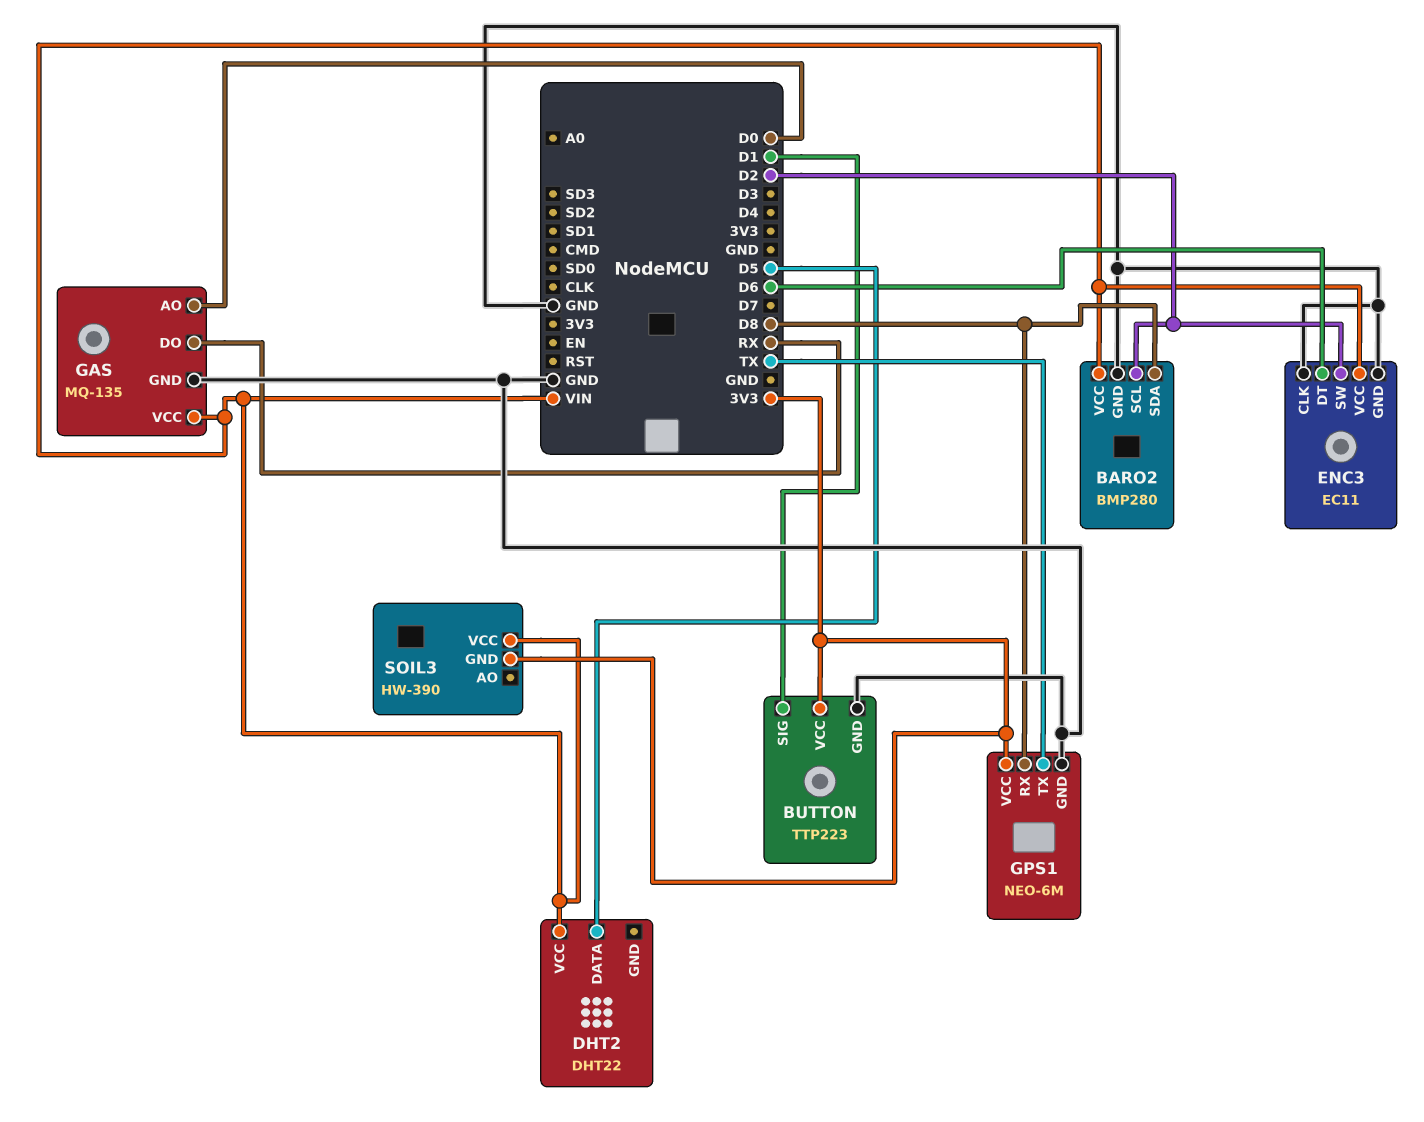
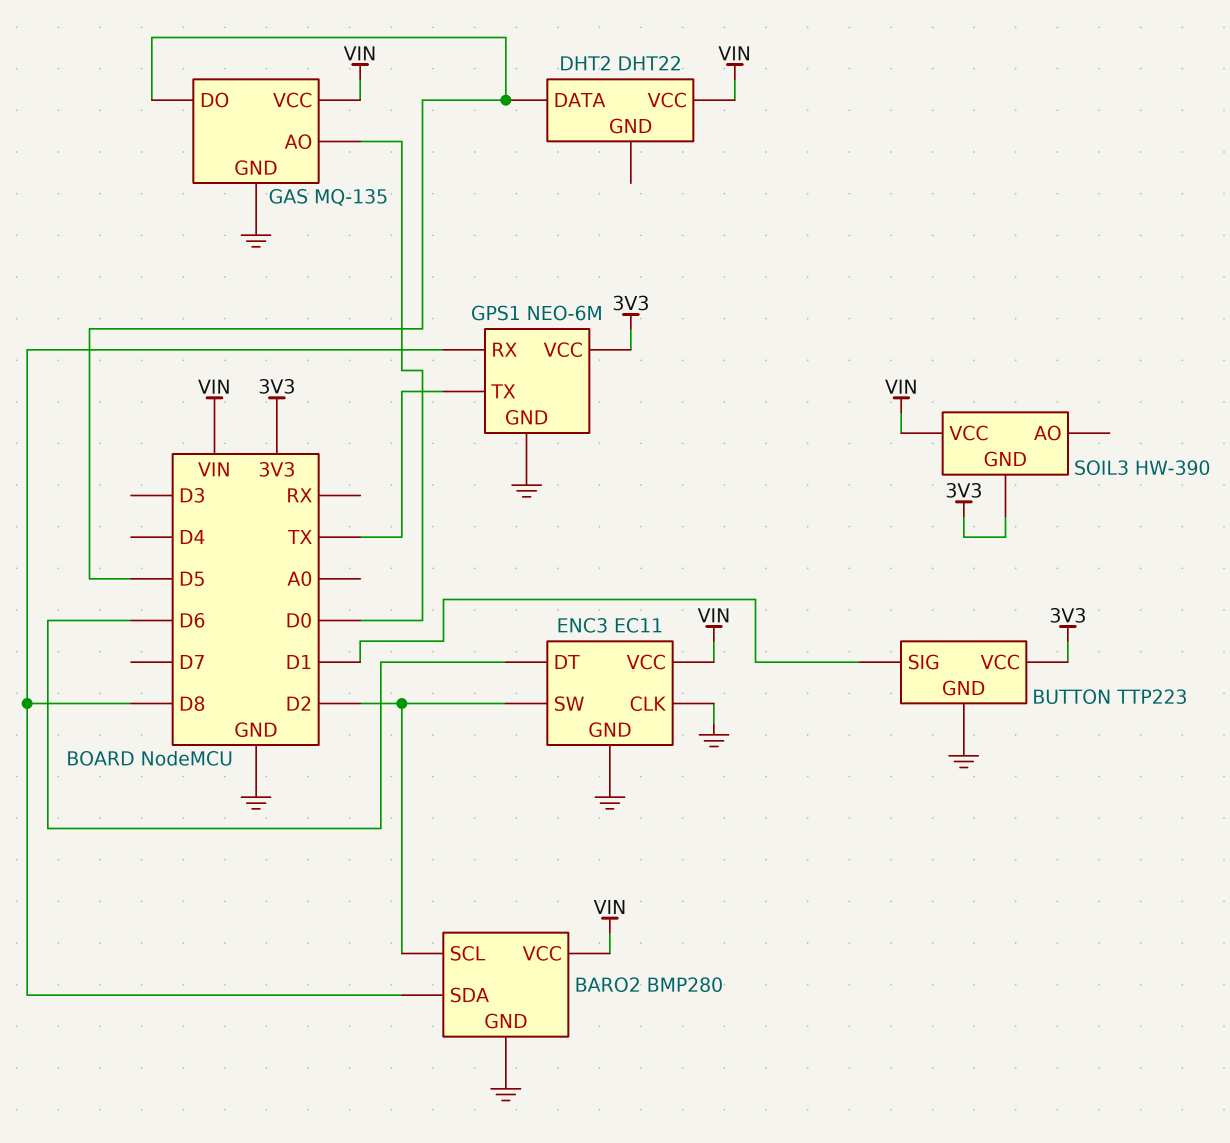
GAS pin DO: RX -> D5

